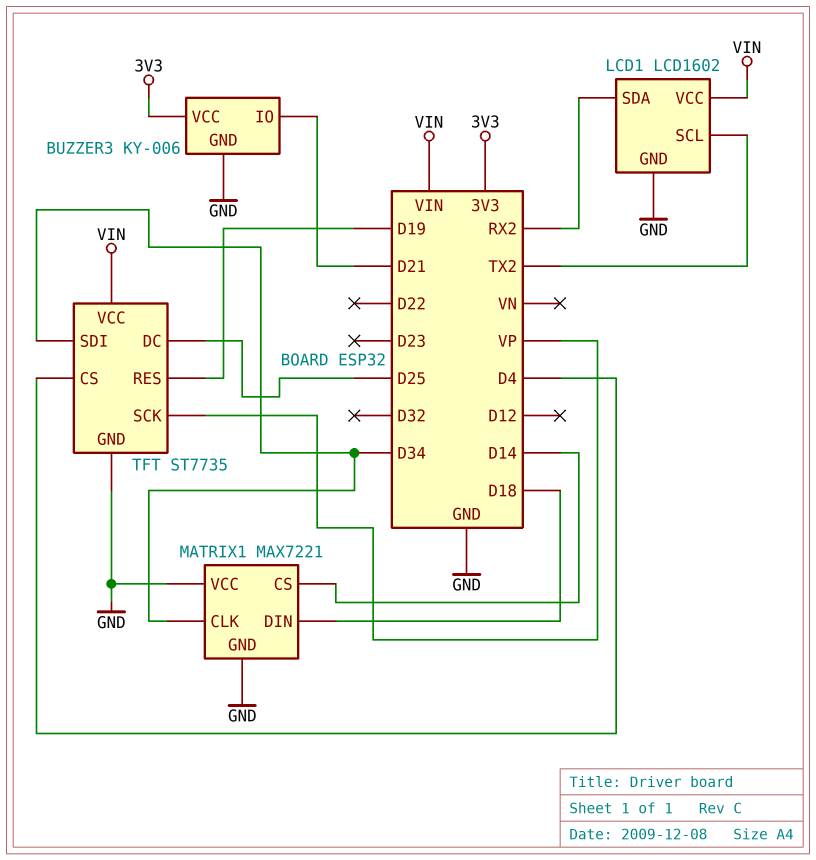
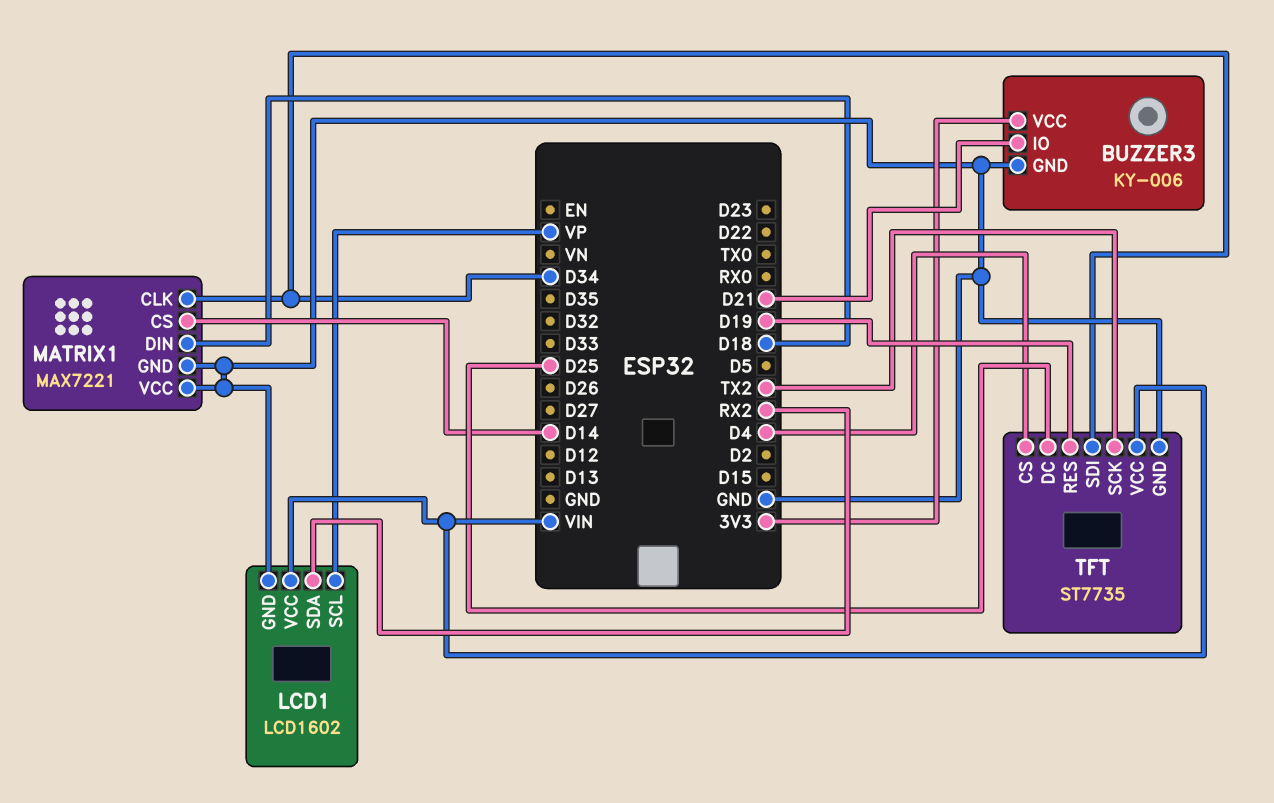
LCD1 pin SCL: TX2 -> VP
TFT pin SCK: VP -> TX2

